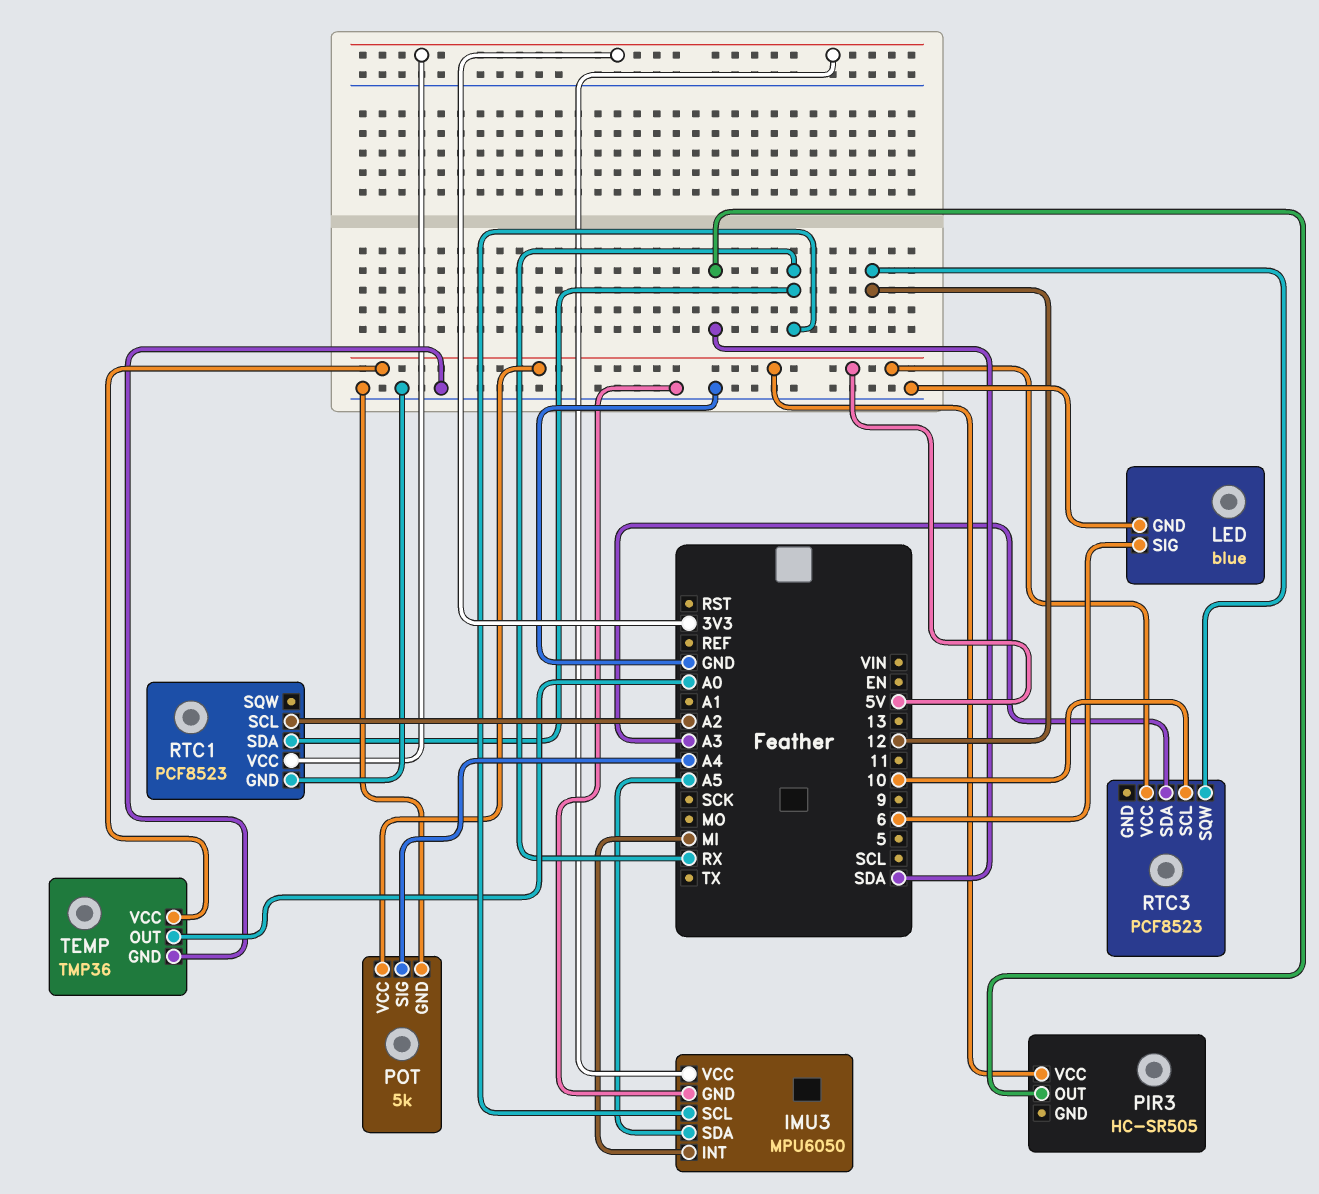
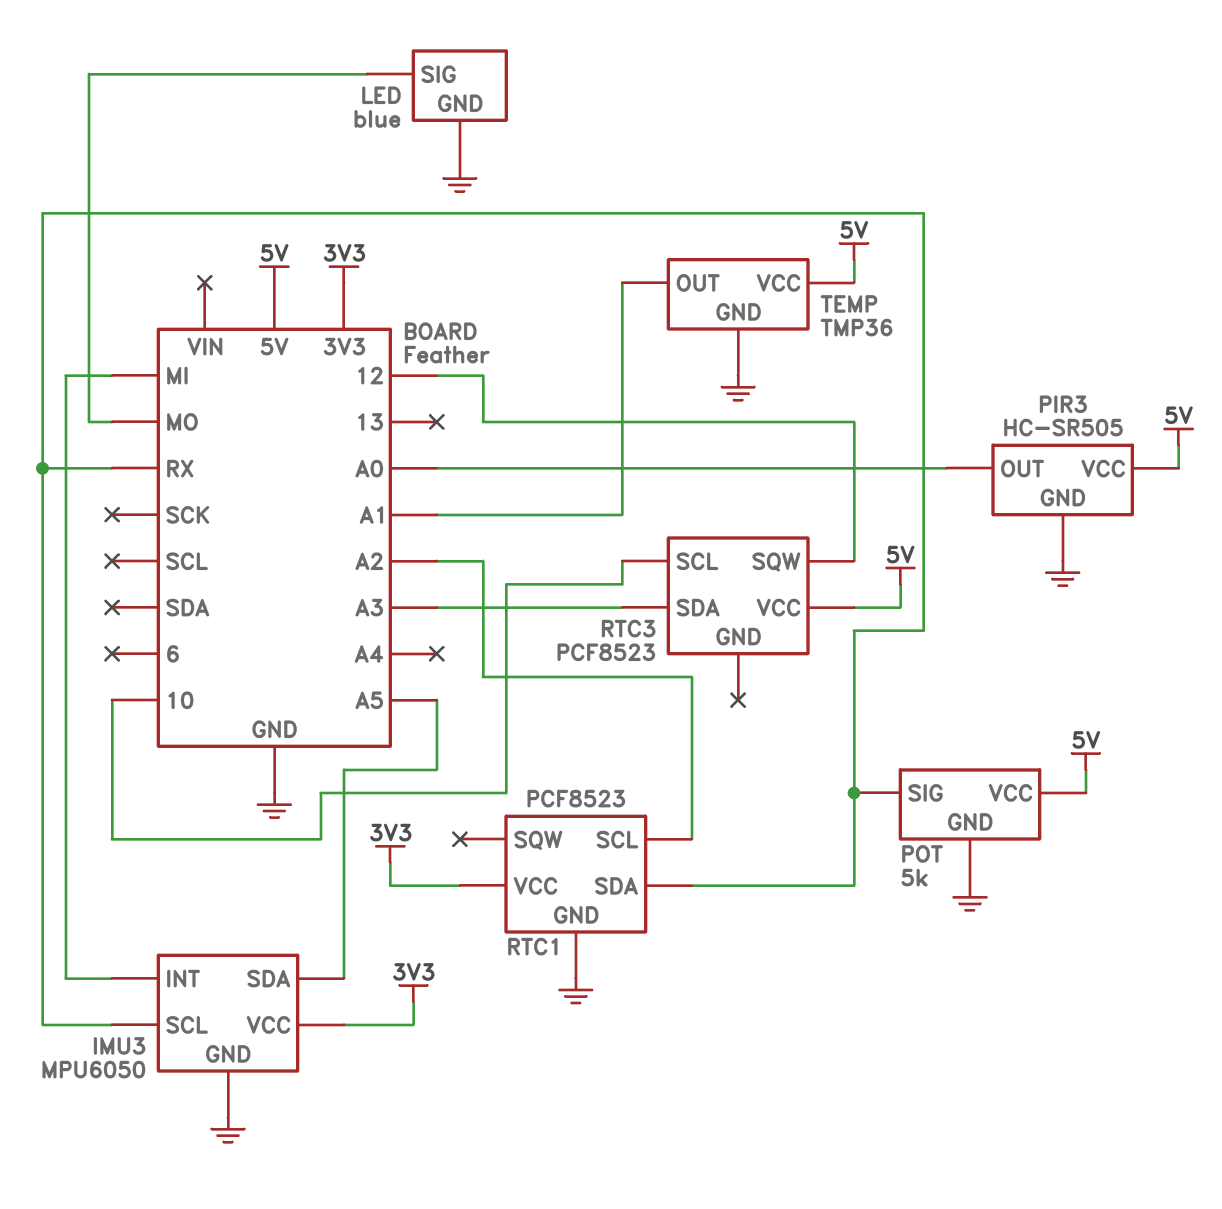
LED pin SIG: 6 -> MO
PIR3 pin GND: none -> GND
PIR3 pin OUT: SDA -> A0
POT pin SIG: A4 -> RX
TEMP pin OUT: A0 -> A1

